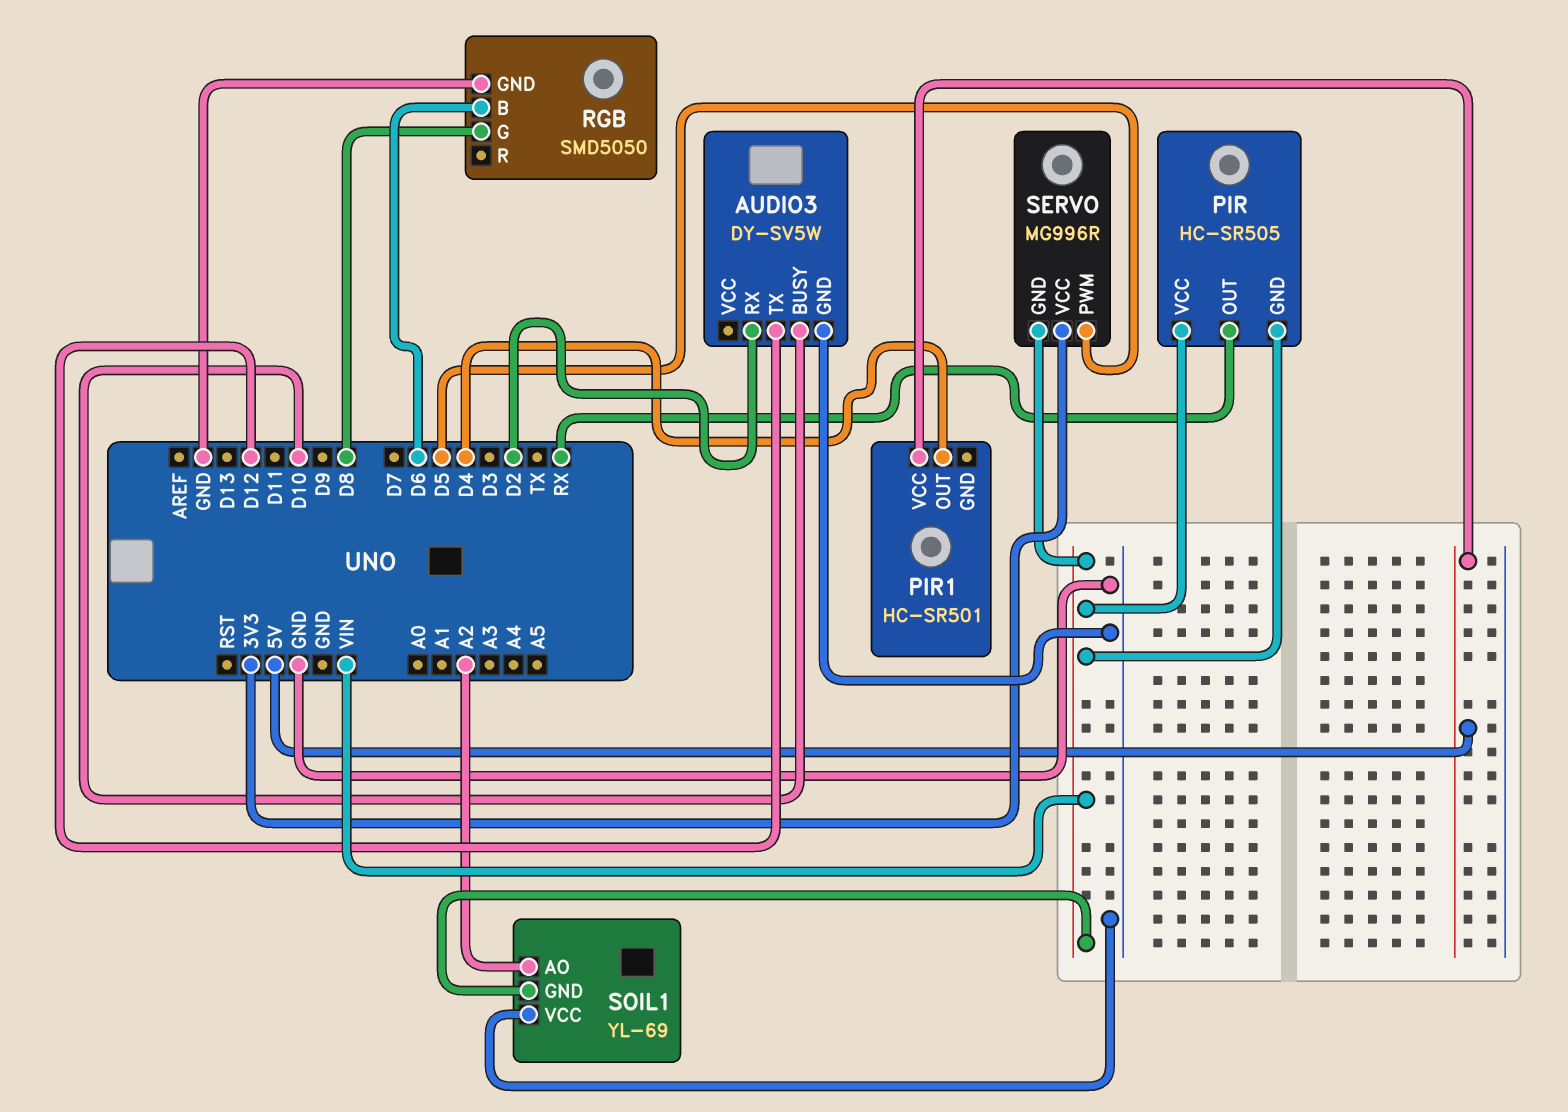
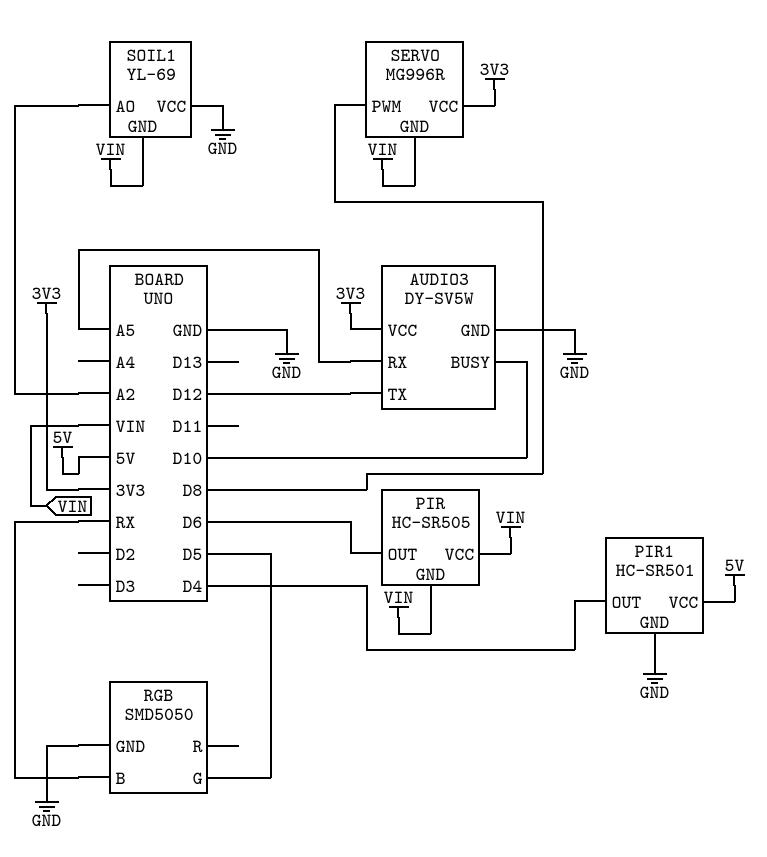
AUDIO3 pin RX: D2 -> A5
AUDIO3 pin VCC: none -> 3V3
PIR pin OUT: RX -> D6
PIR1 pin GND: none -> GND
RGB pin B: D6 -> RX
RGB pin G: D8 -> D5
SERVO pin PWM: D5 -> D8

